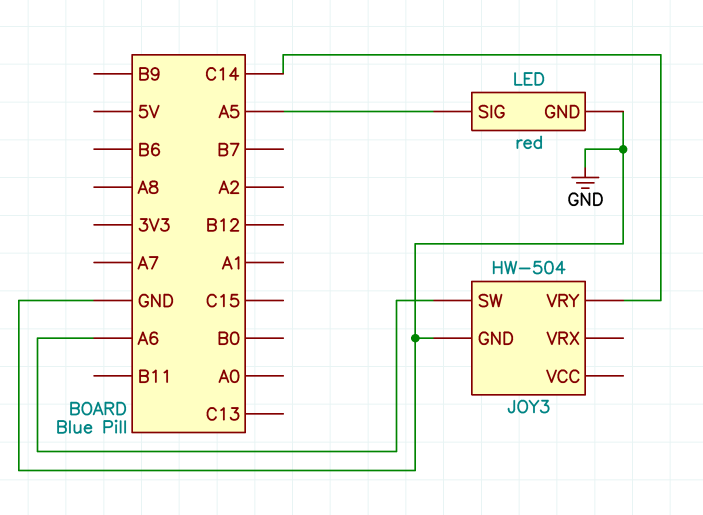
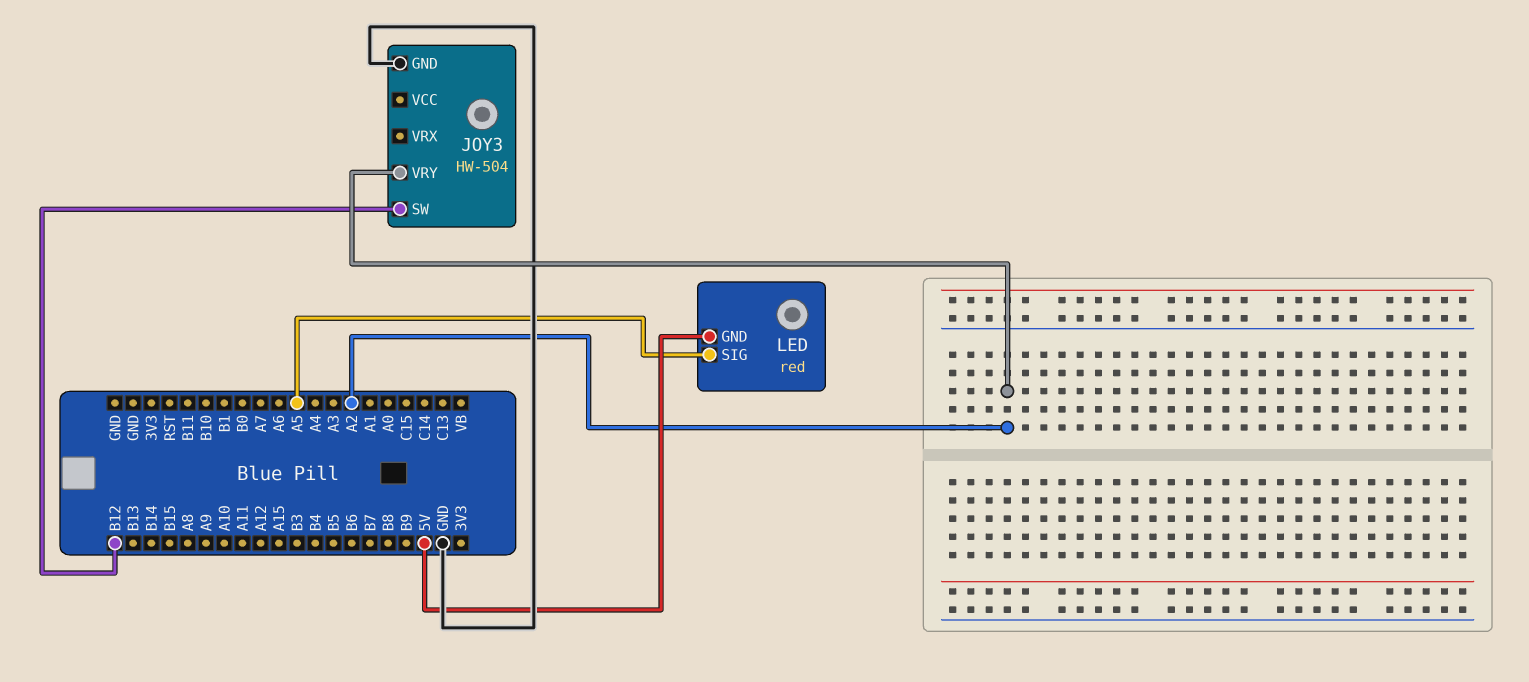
JOY3 pin SW: A6 -> B12
JOY3 pin VRY: C14 -> A2
LED pin GND: GND -> 5V

